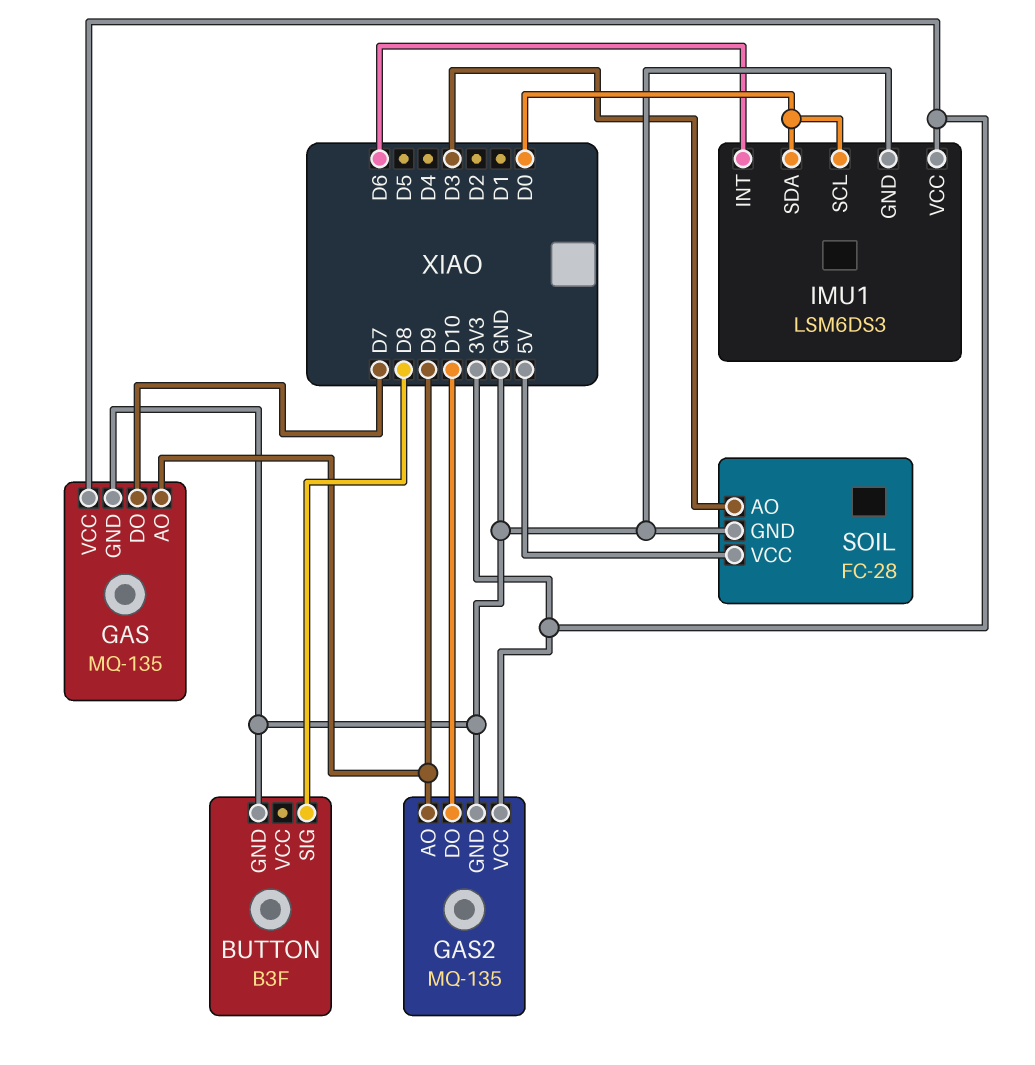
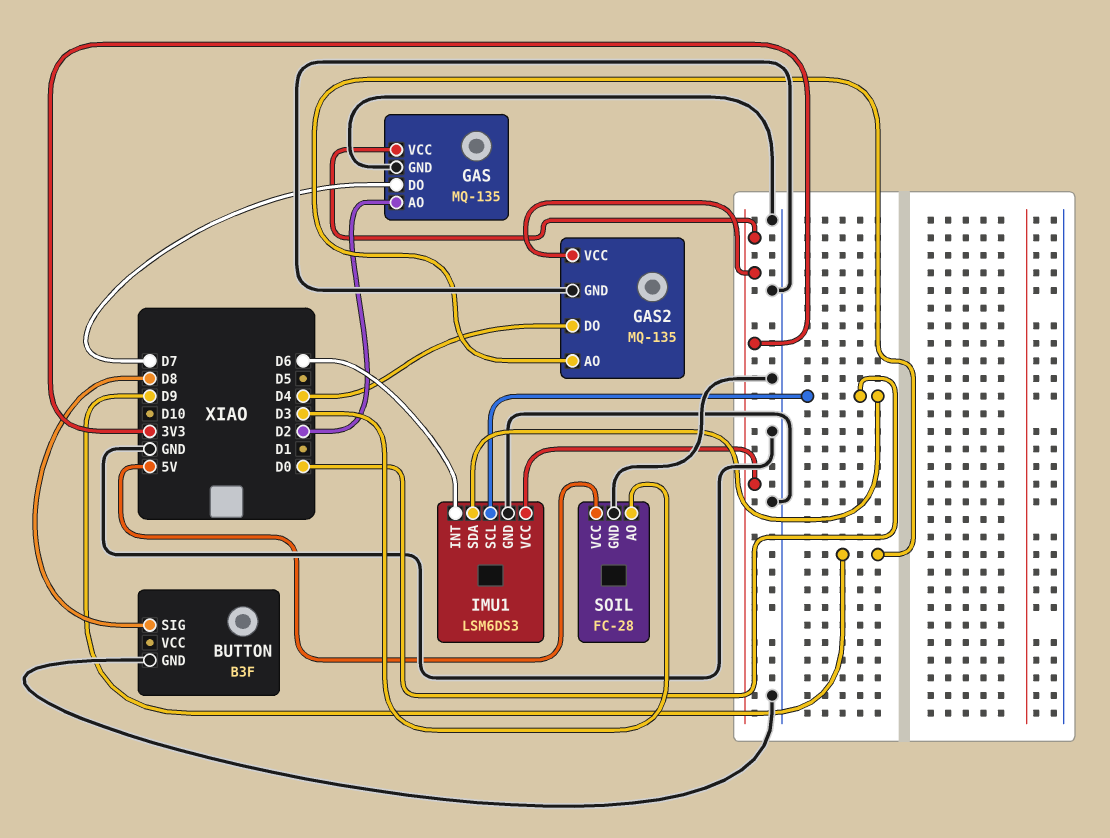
GAS pin AO: D9 -> D2
GAS2 pin DO: D10 -> D4

